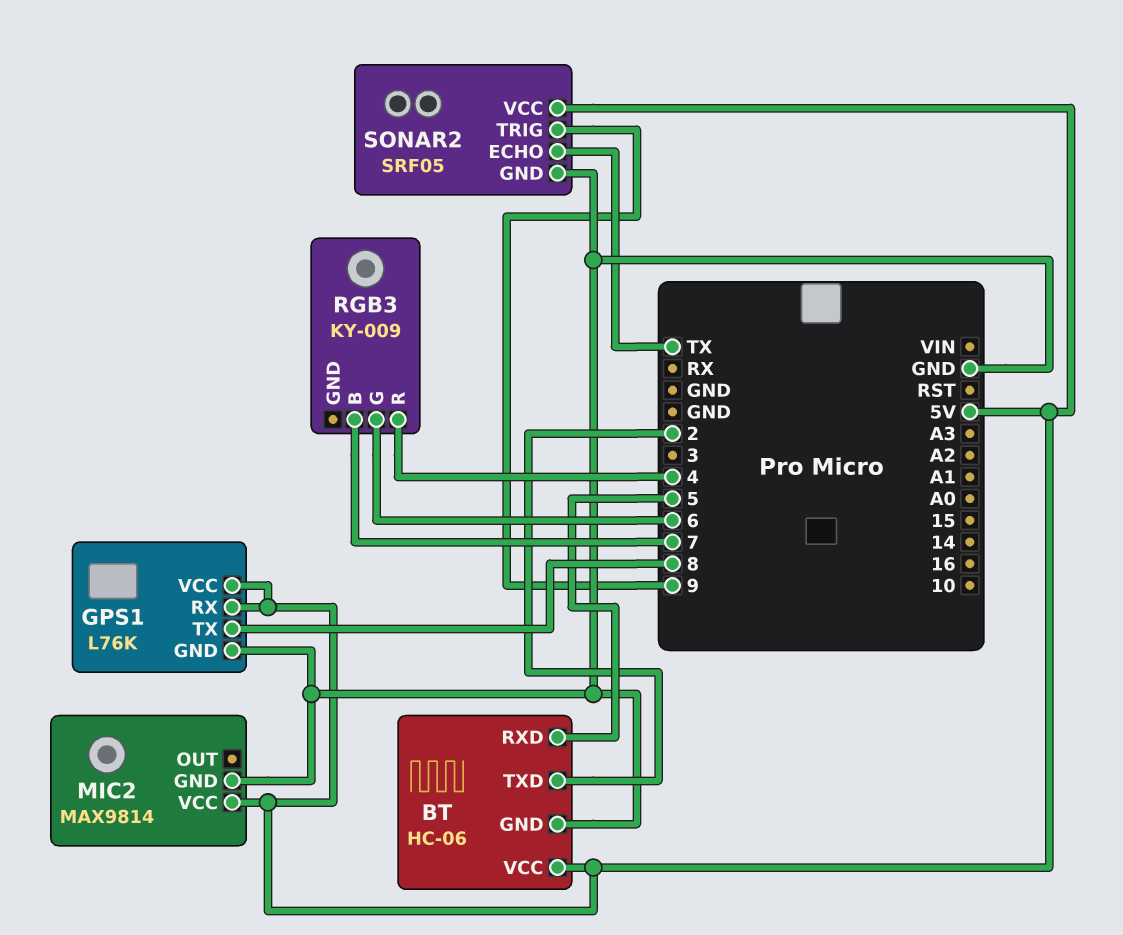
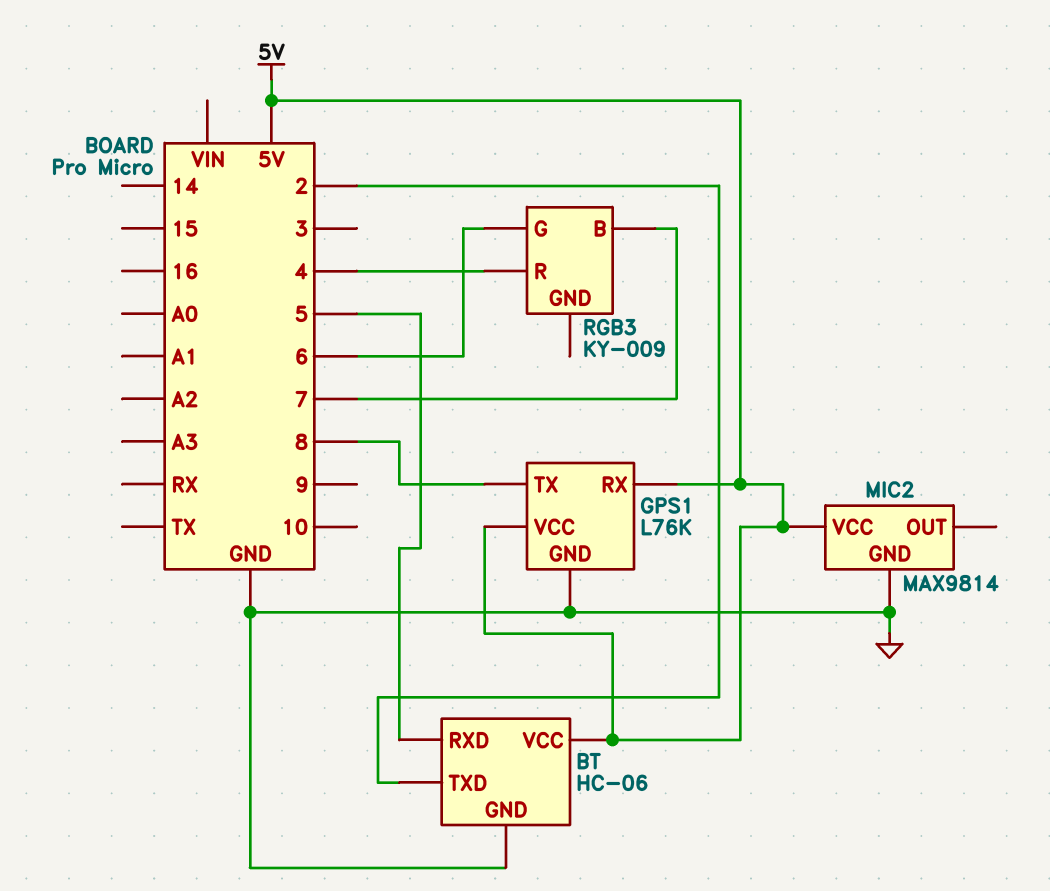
SONAR2: SRF05 -> none
SONAR2 pin ECHO: TX -> none
SONAR2 pin GND: GND -> none
SONAR2 pin TRIG: 9 -> none
SONAR2 pin VCC: 5V -> none

